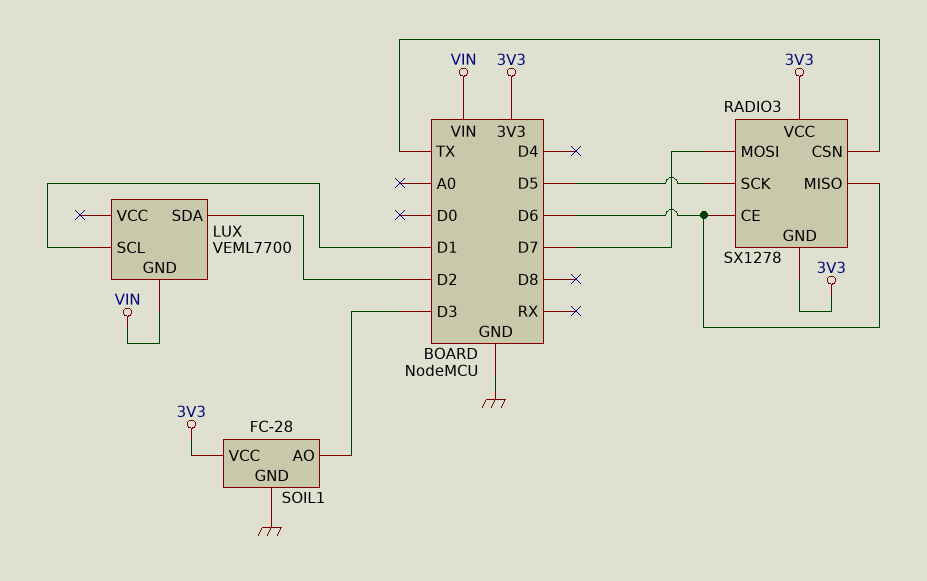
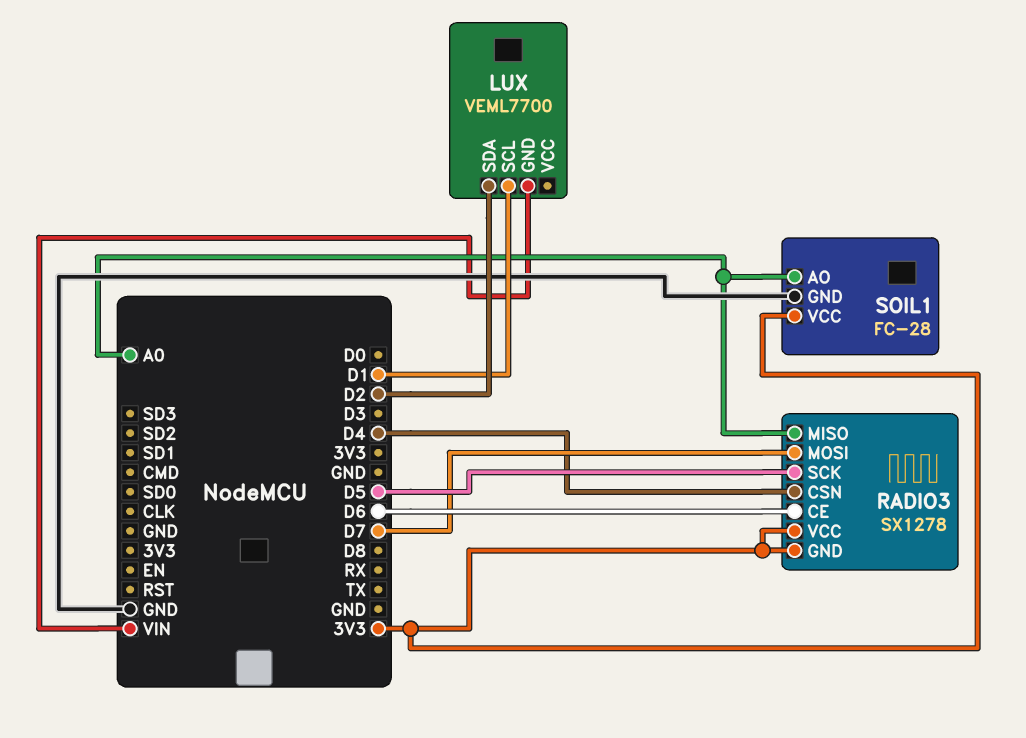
RADIO3 pin CSN: TX -> D4
RADIO3 pin MISO: D6 -> A0
SOIL1 pin AO: D3 -> A0

